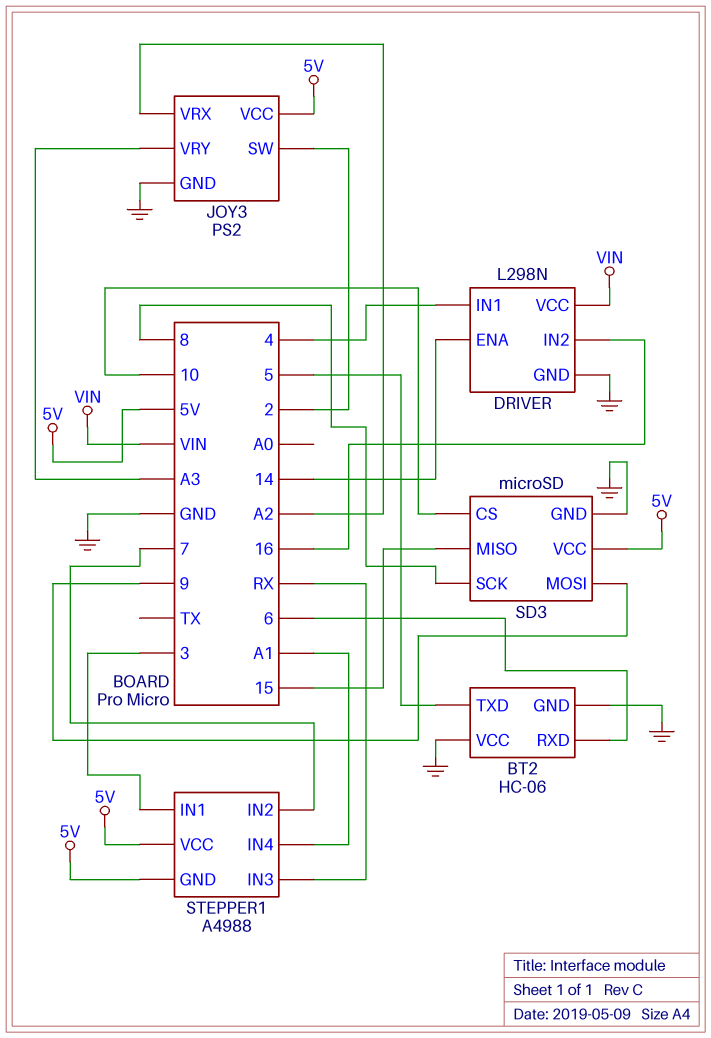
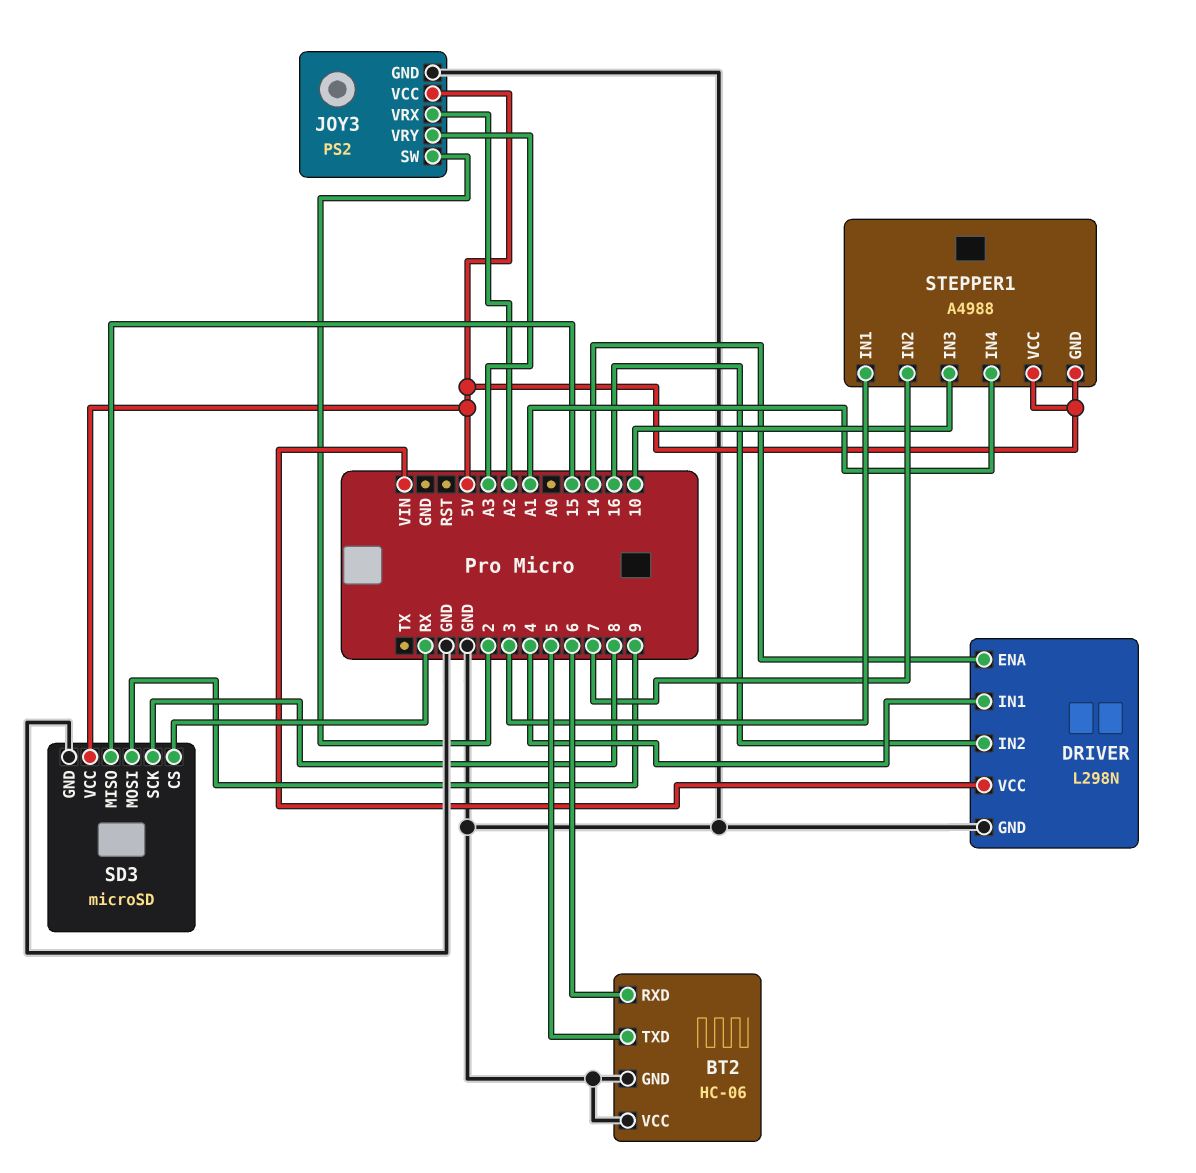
SD3 pin CS: 10 -> RX
STEPPER1 pin IN3: RX -> 10

